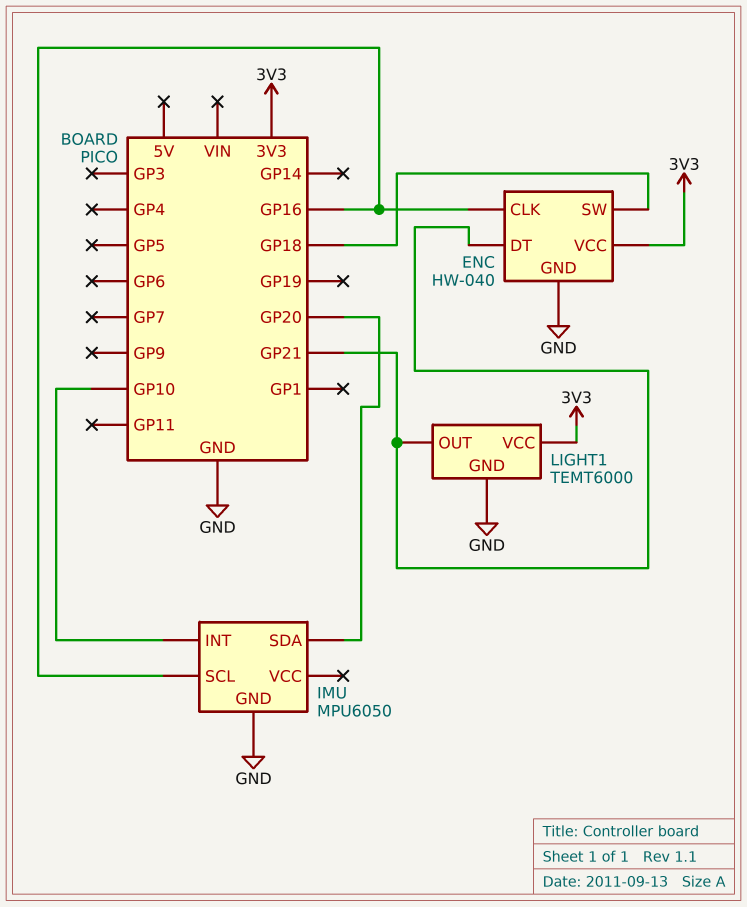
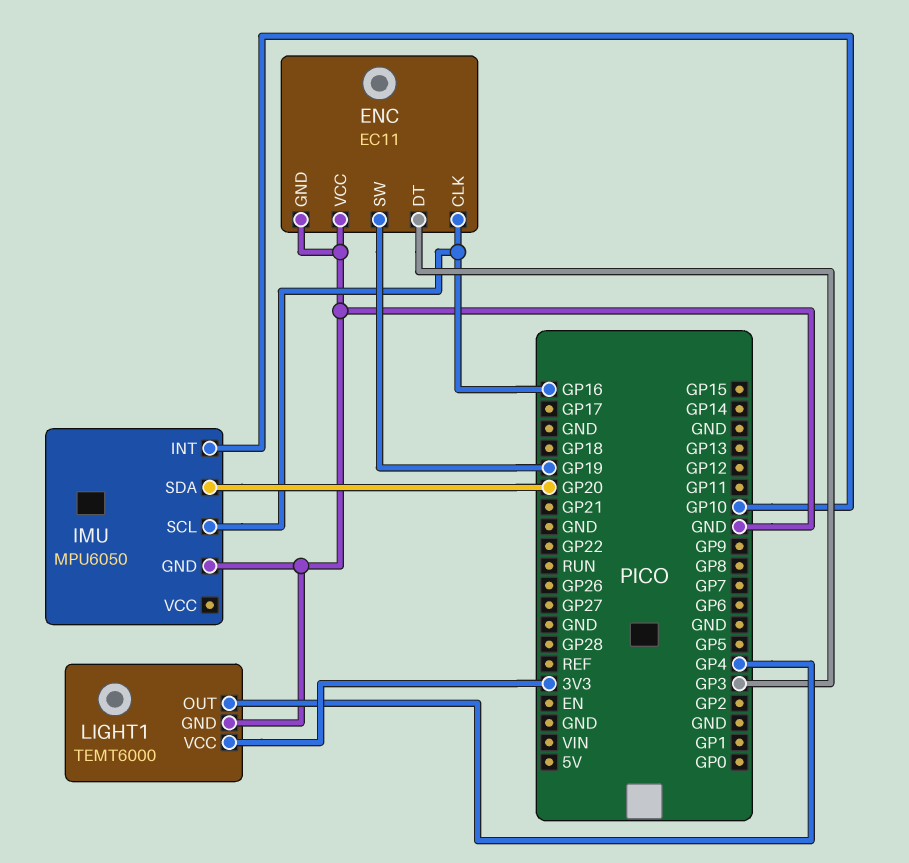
ENC: HW-040 -> EC11
ENC pin DT: GP21 -> GP3
ENC pin SW: GP18 -> GP19
ENC pin VCC: 3V3 -> GND
LIGHT1 pin OUT: GP21 -> GP4

